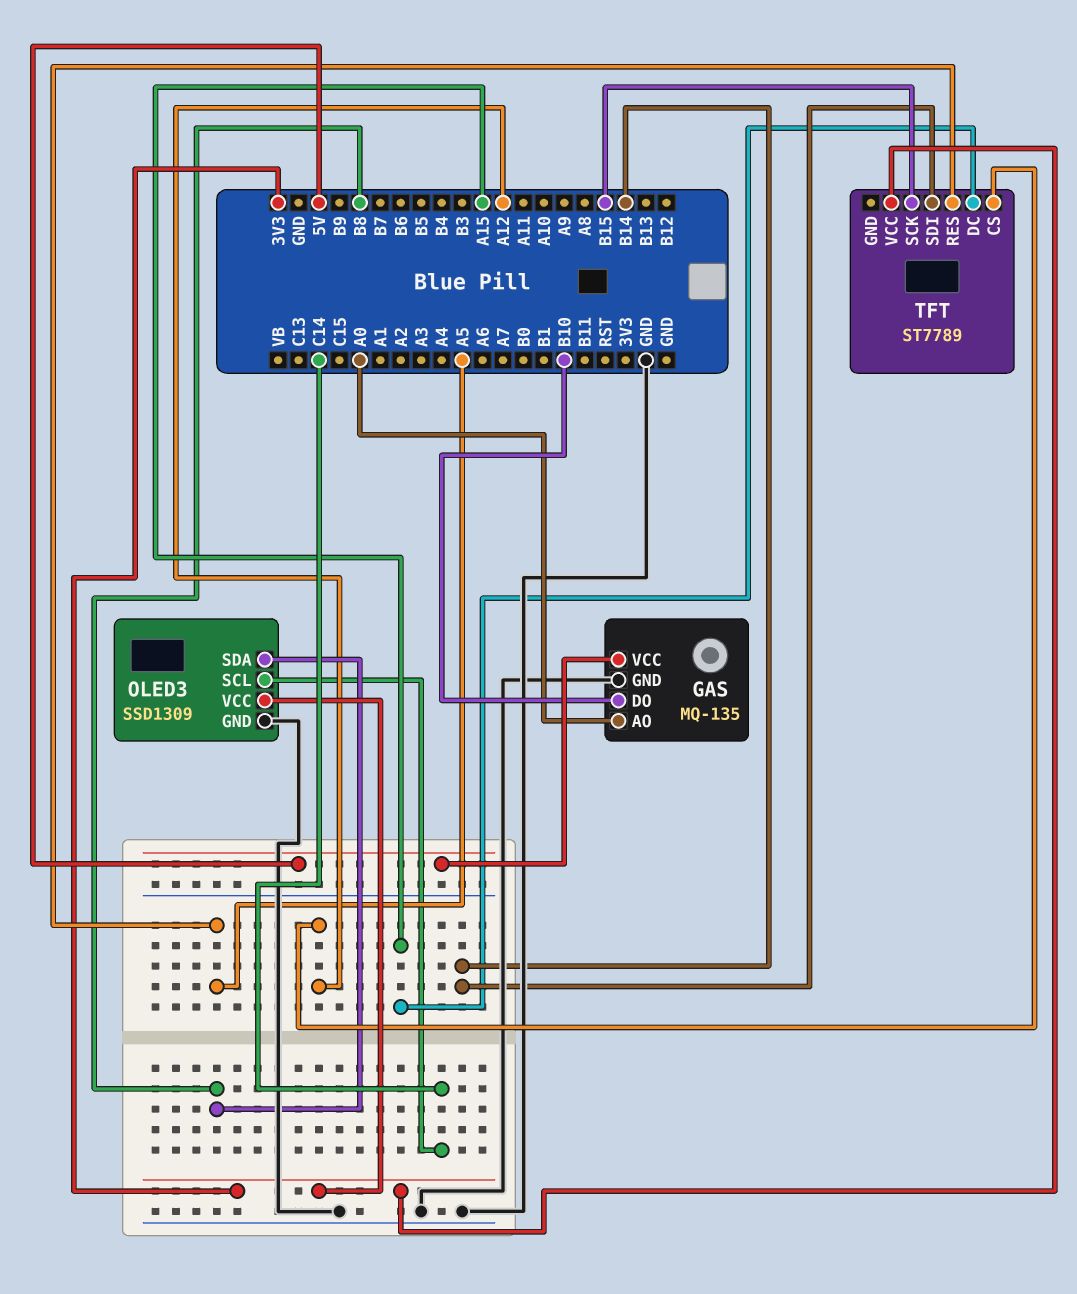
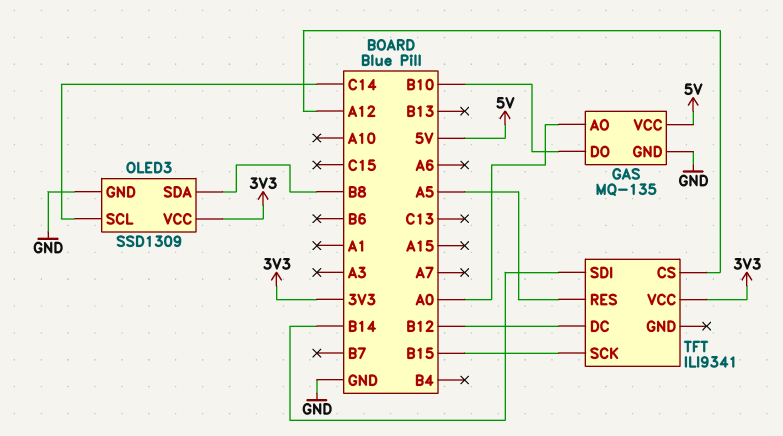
TFT: ST7789 -> ILI9341
TFT pin DC: A15 -> B12

